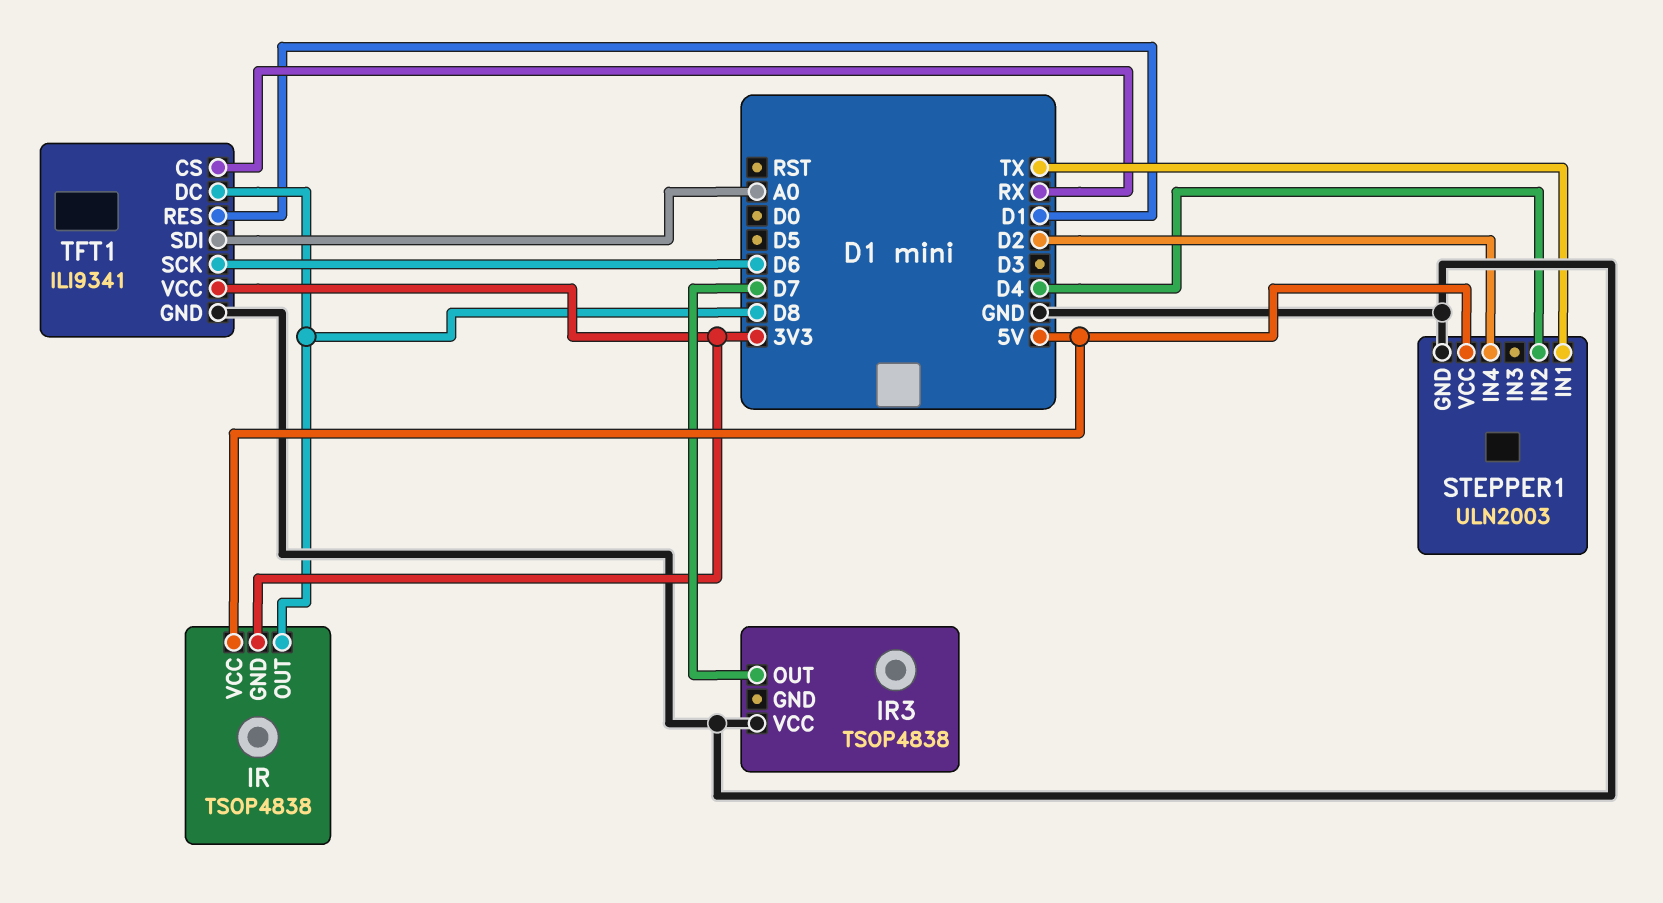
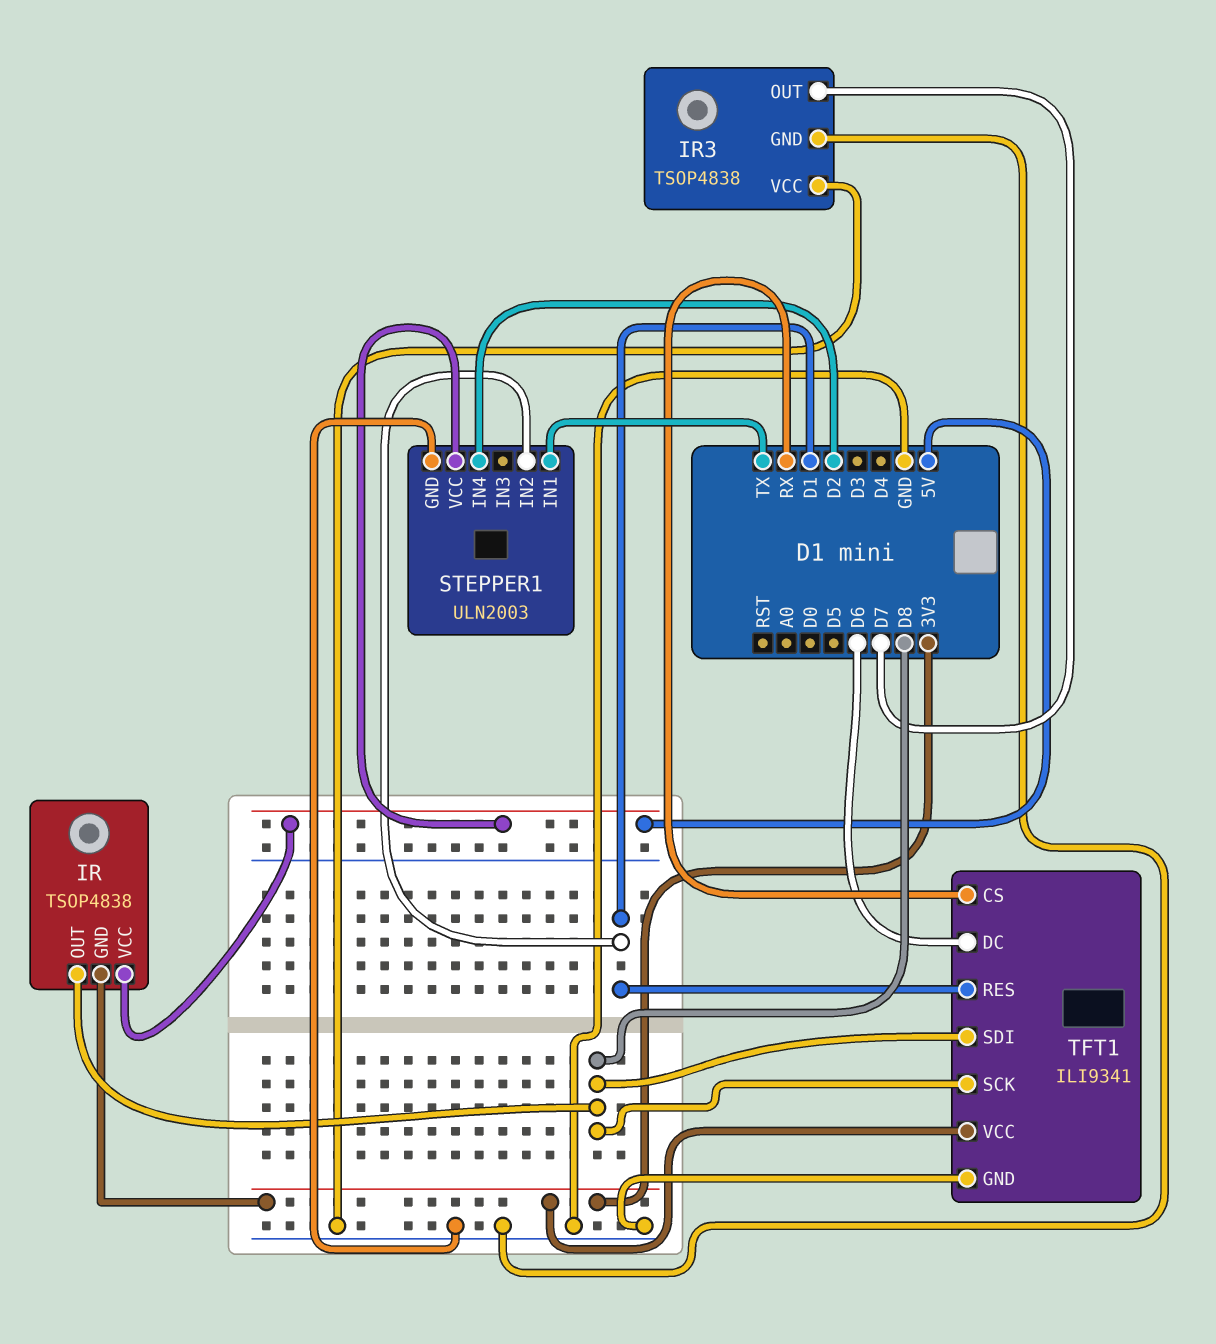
IR3 pin GND: none -> GND
STEPPER1 pin IN2: D4 -> D1
TFT1 pin DC: D8 -> D6
TFT1 pin SCK: D6 -> D8
TFT1 pin SDI: A0 -> D8

